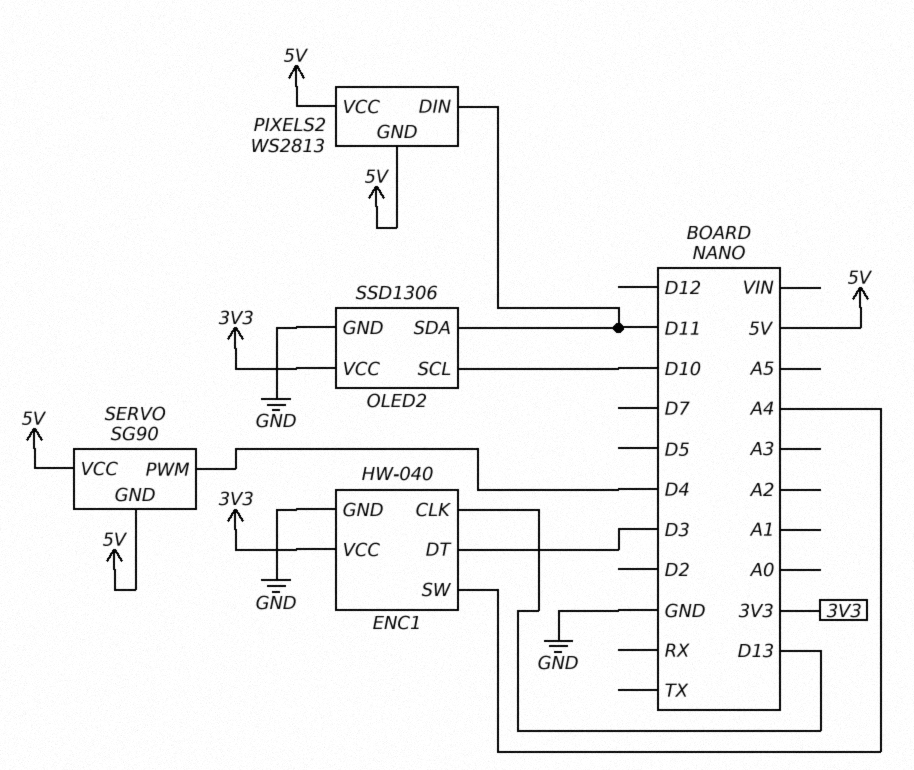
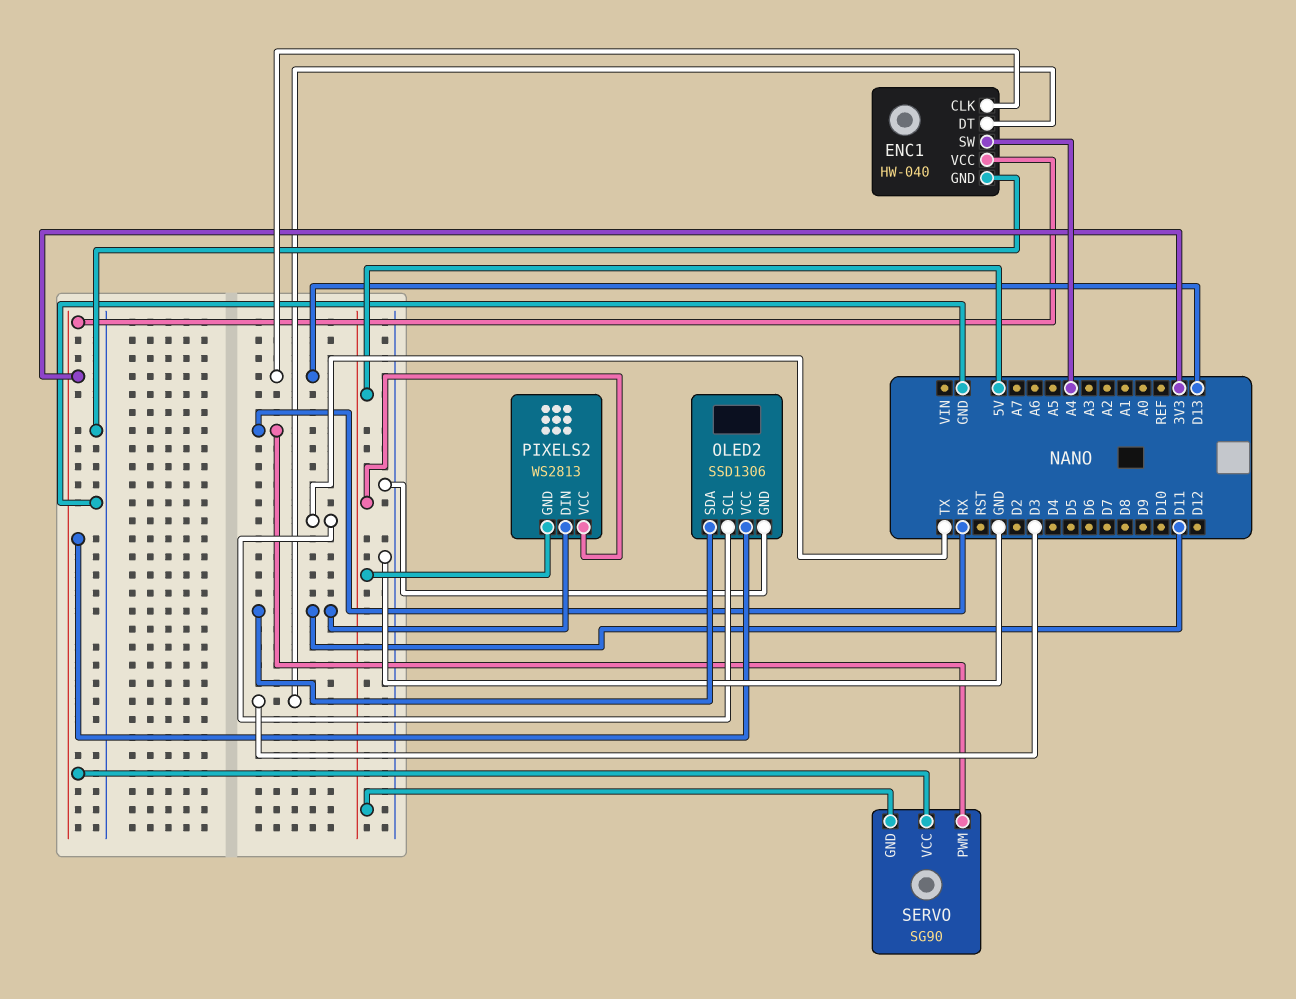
OLED2 pin SCL: D10 -> TX
SERVO pin PWM: D4 -> RX
SERVO pin VCC: 5V -> 3V3

